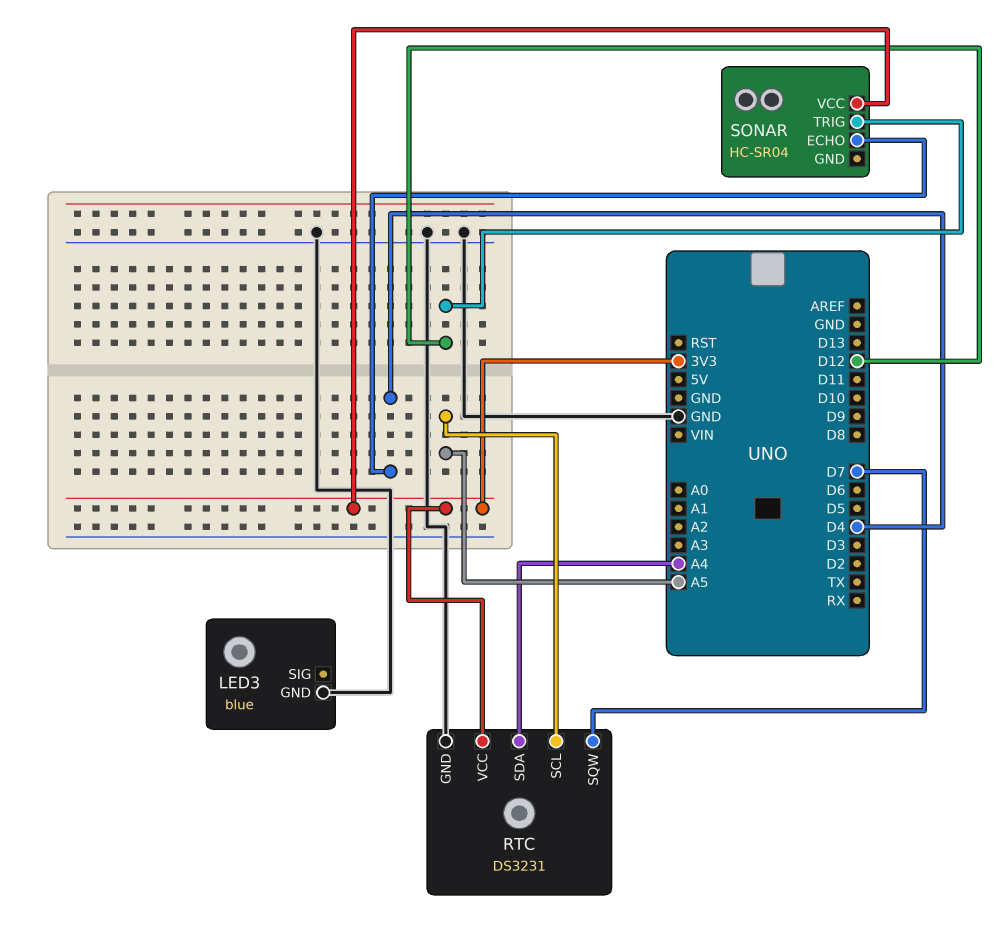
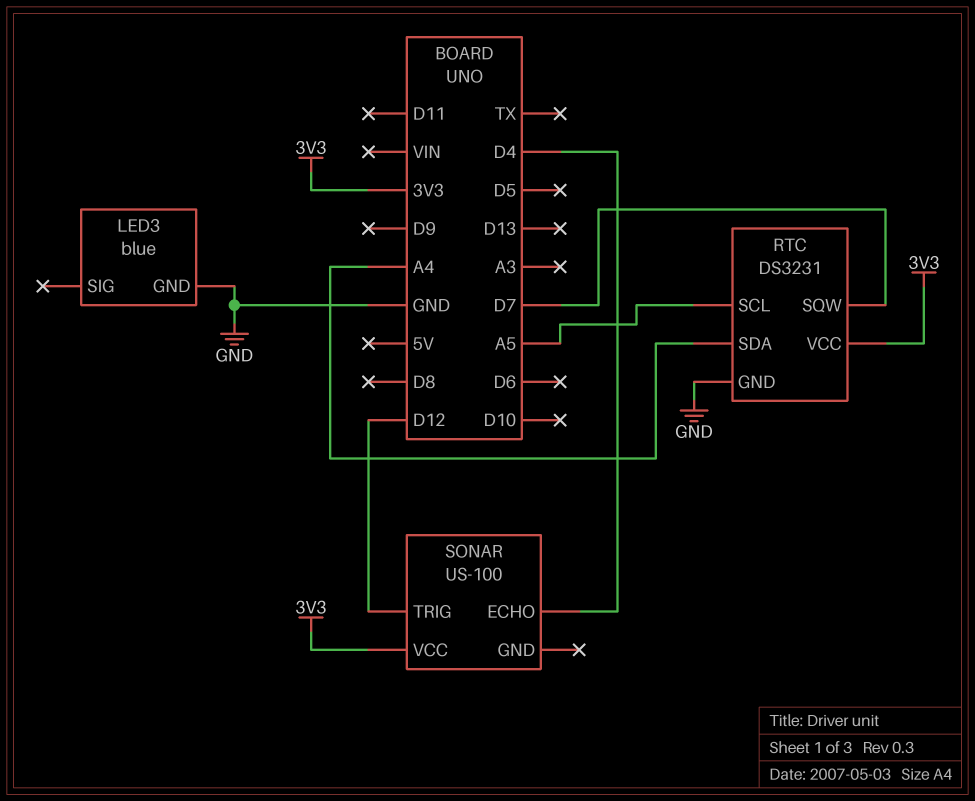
SONAR: HC-SR04 -> US-100

